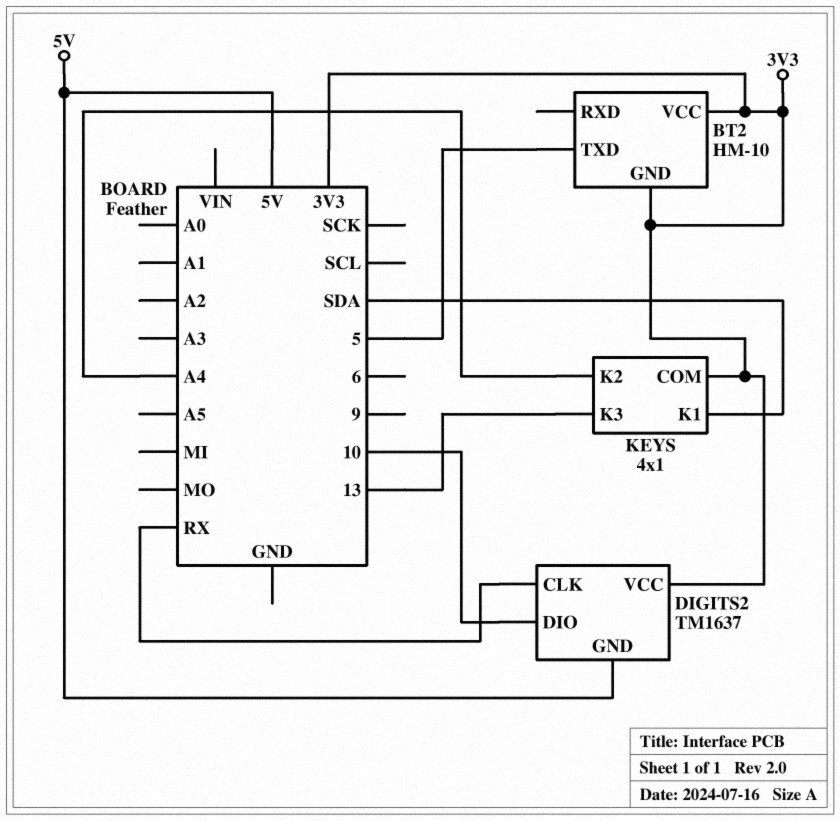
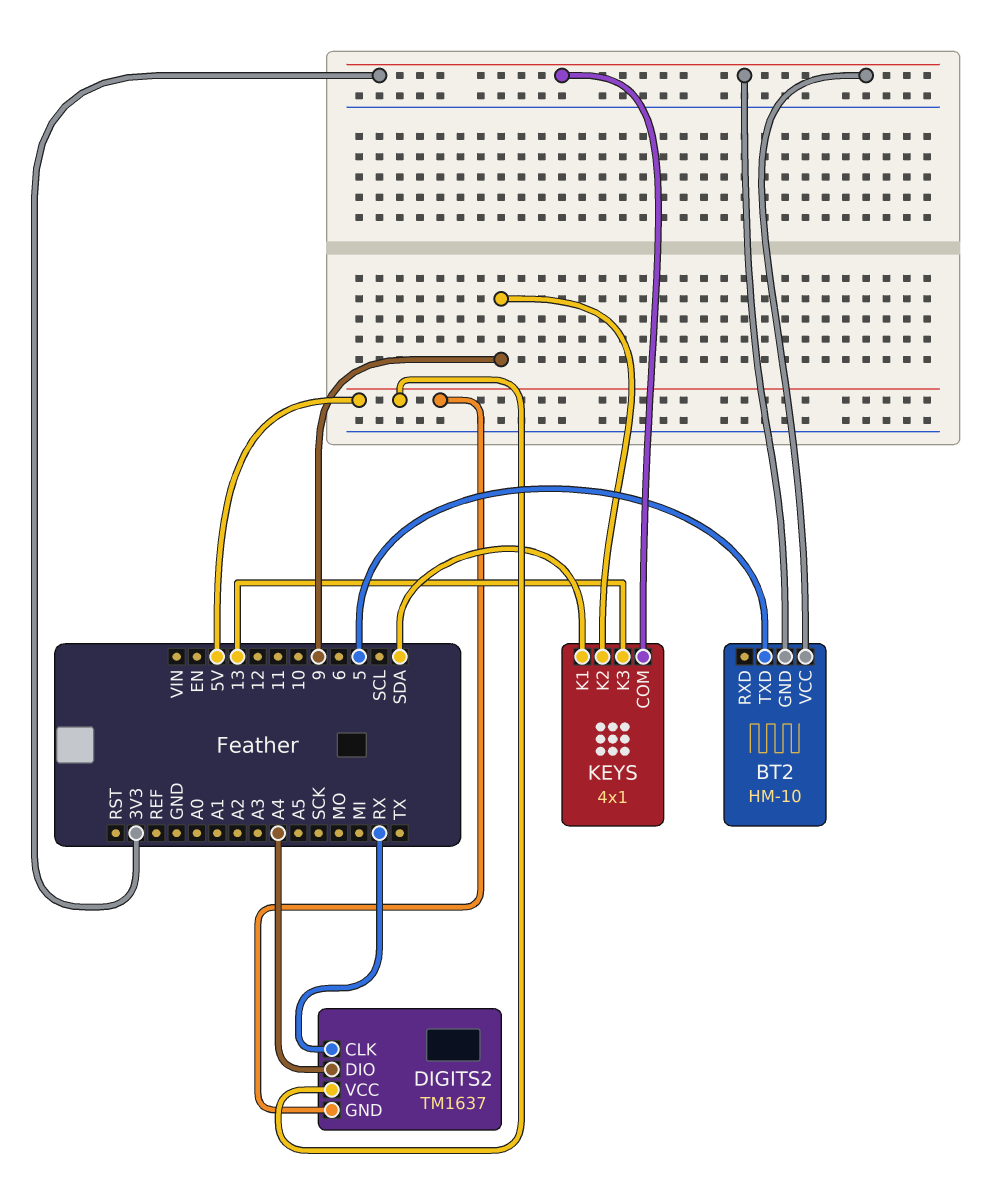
DIGITS2 pin DIO: 10 -> A4
DIGITS2 pin VCC: 3V3 -> 5V
KEYS pin K2: A4 -> 9

